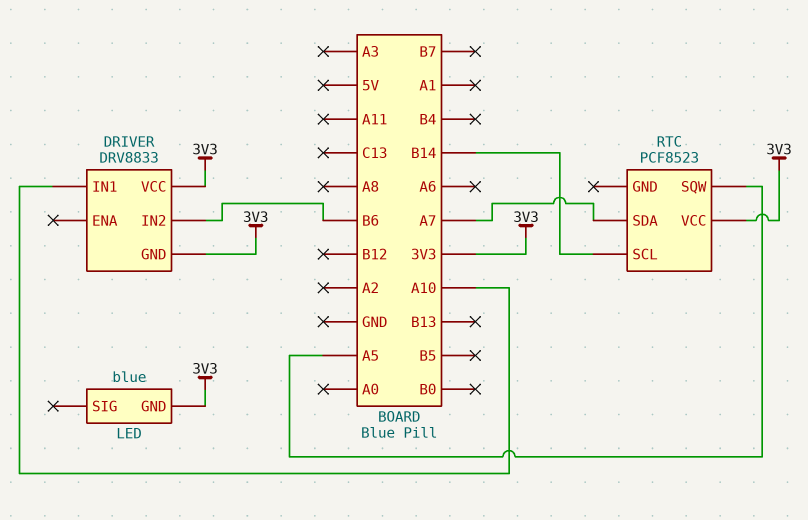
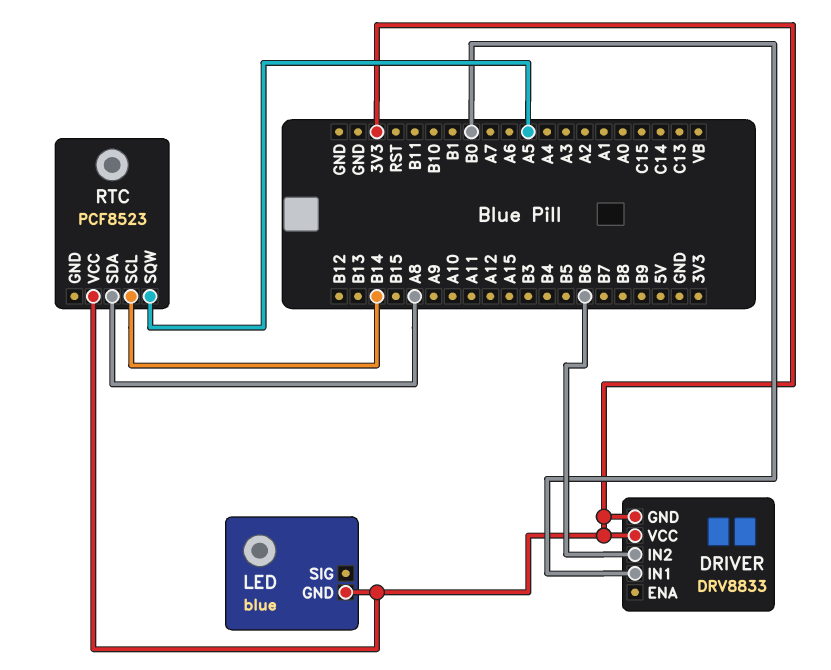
DRIVER pin IN1: A10 -> B0
RTC pin SDA: A7 -> A8

